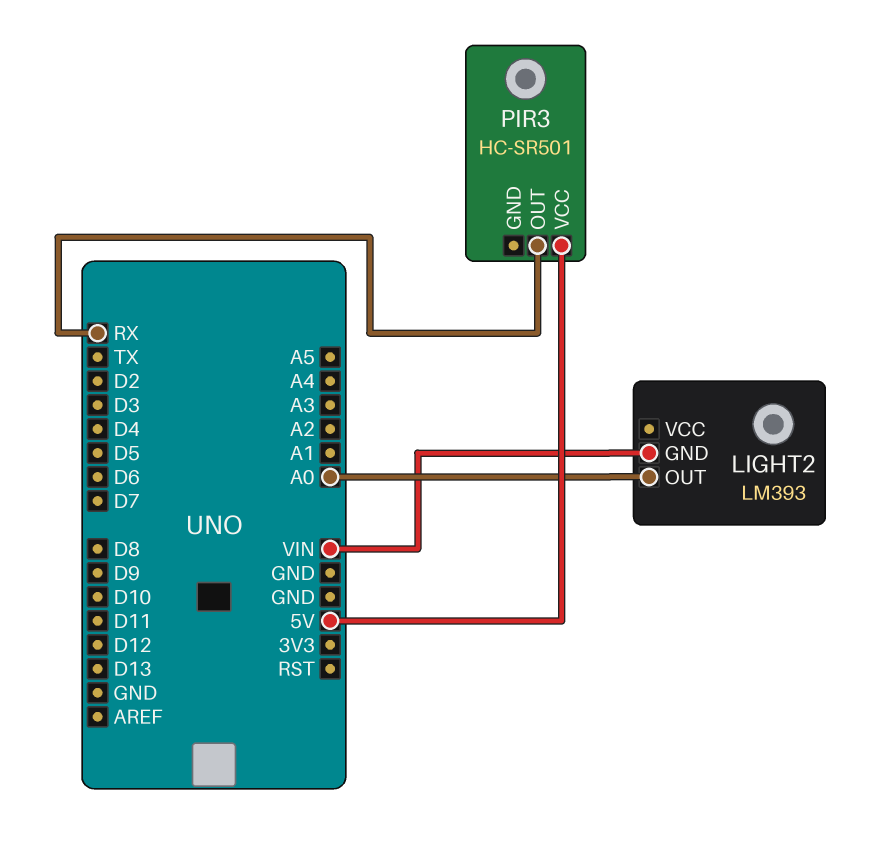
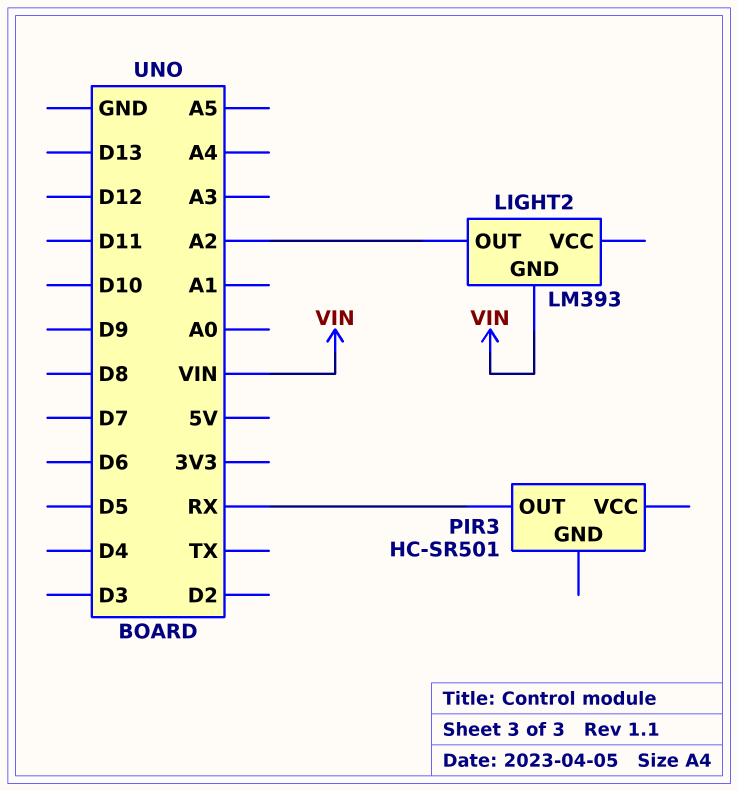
LIGHT2 pin OUT: A0 -> A2
PIR3 pin VCC: 5V -> none

